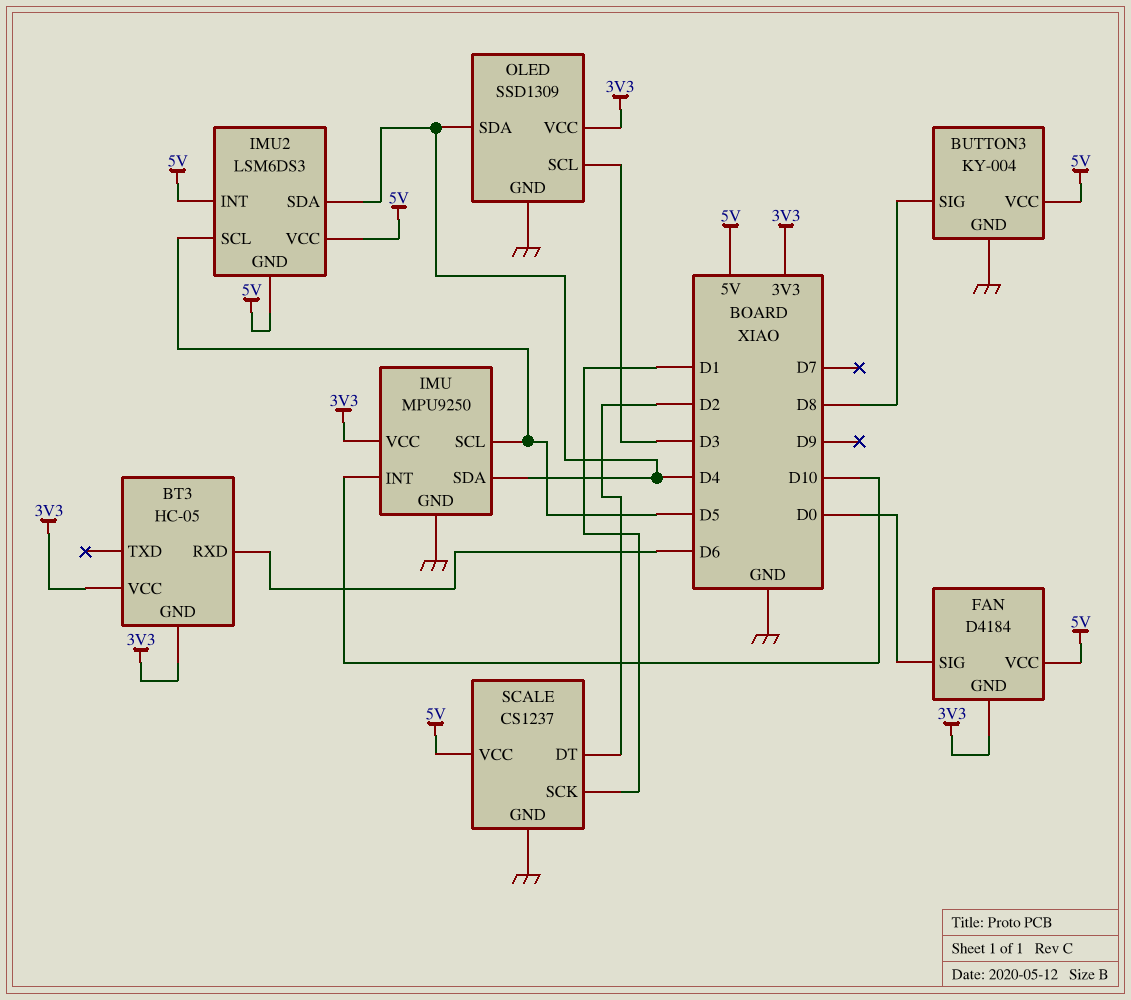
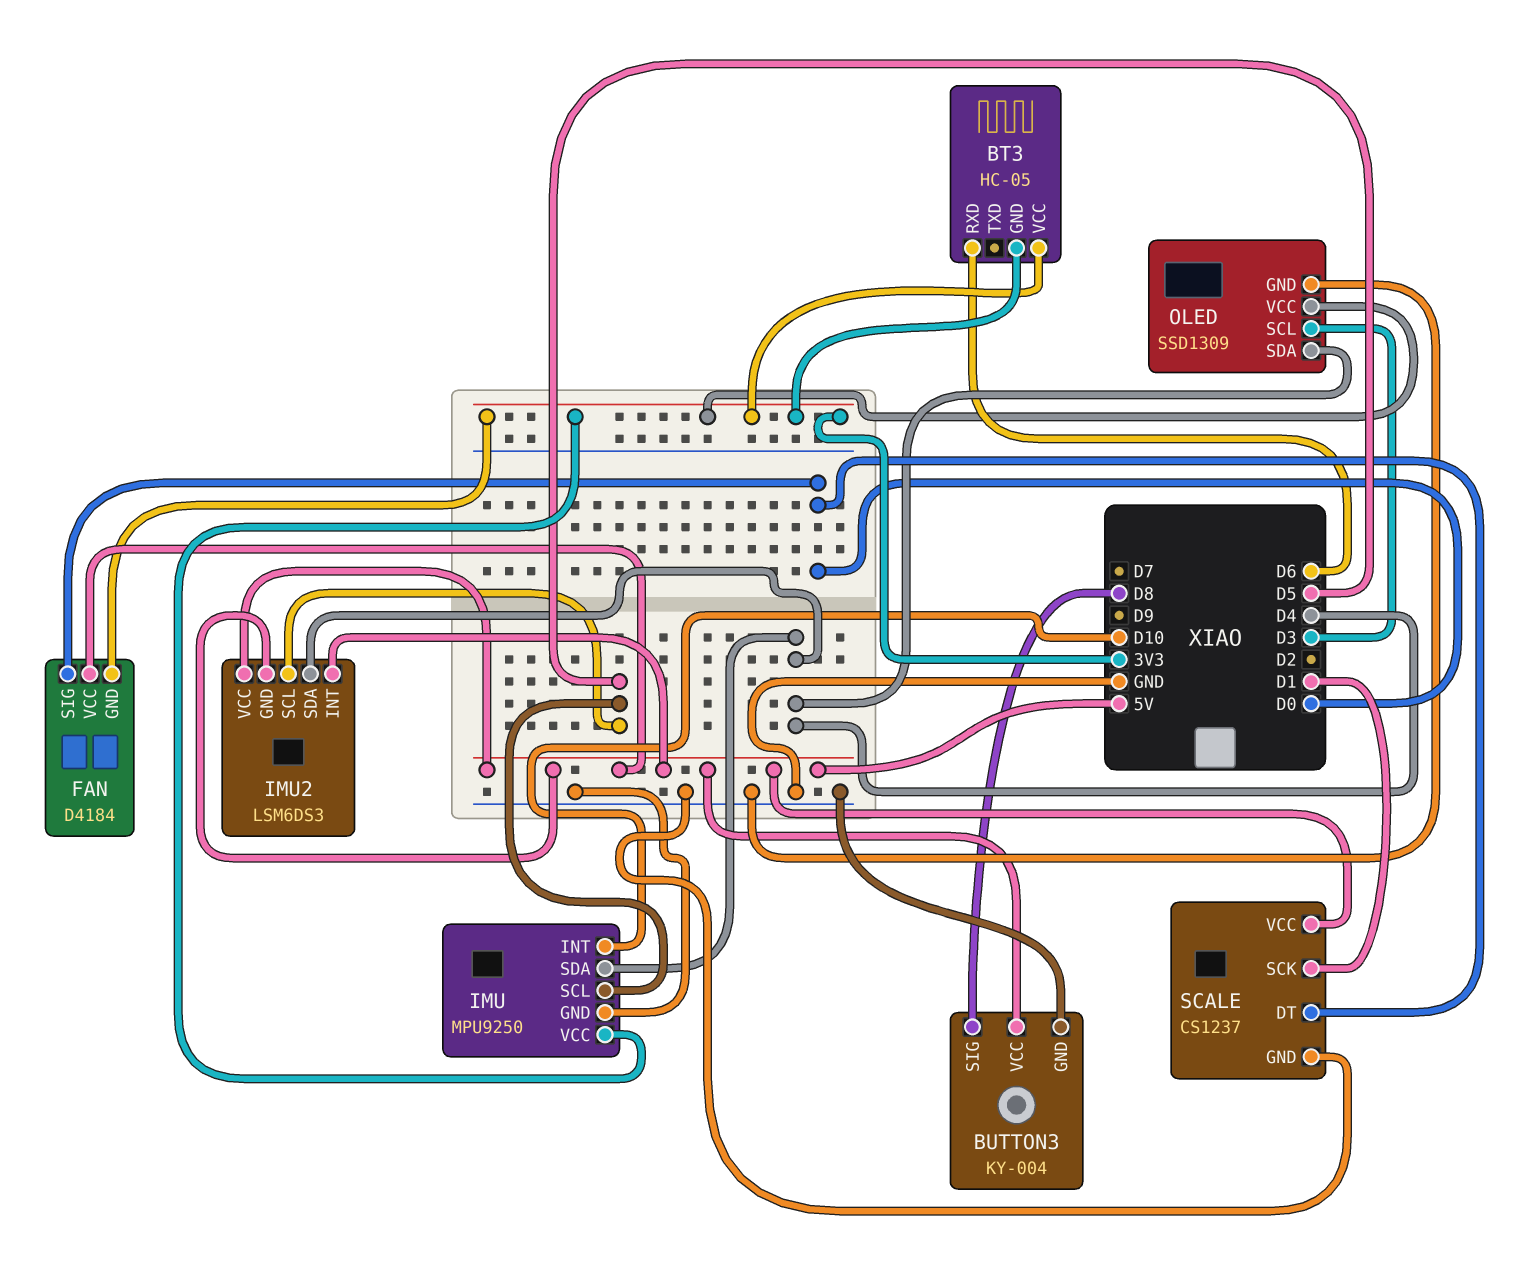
SCALE pin DT: D2 -> D0

